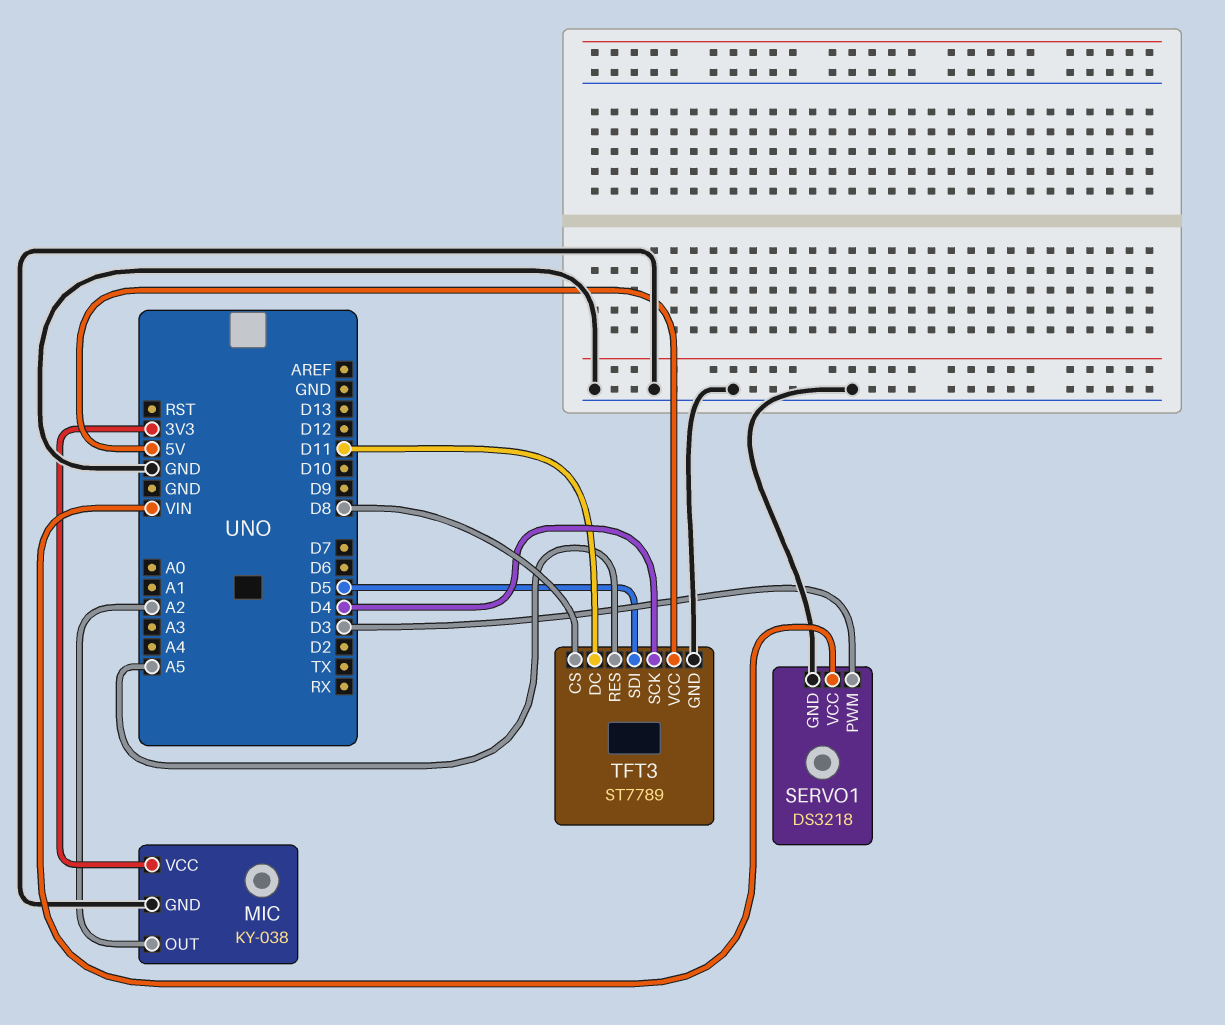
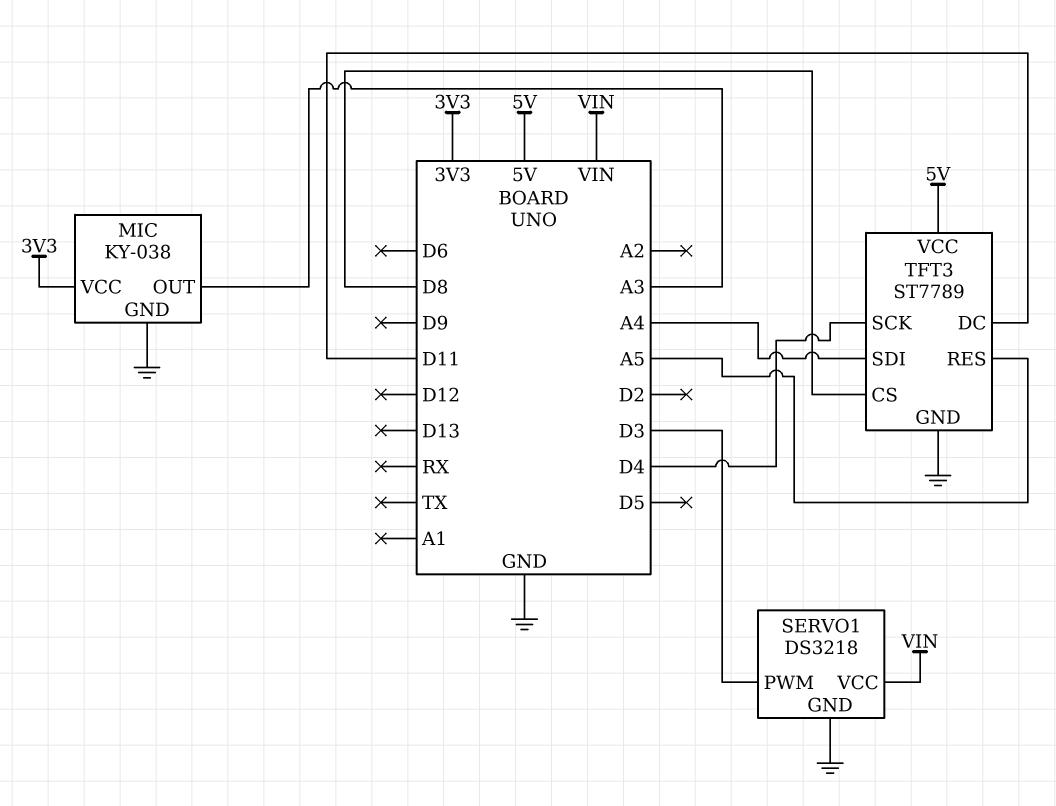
MIC pin OUT: A2 -> A3
TFT3 pin SDI: D5 -> A4

